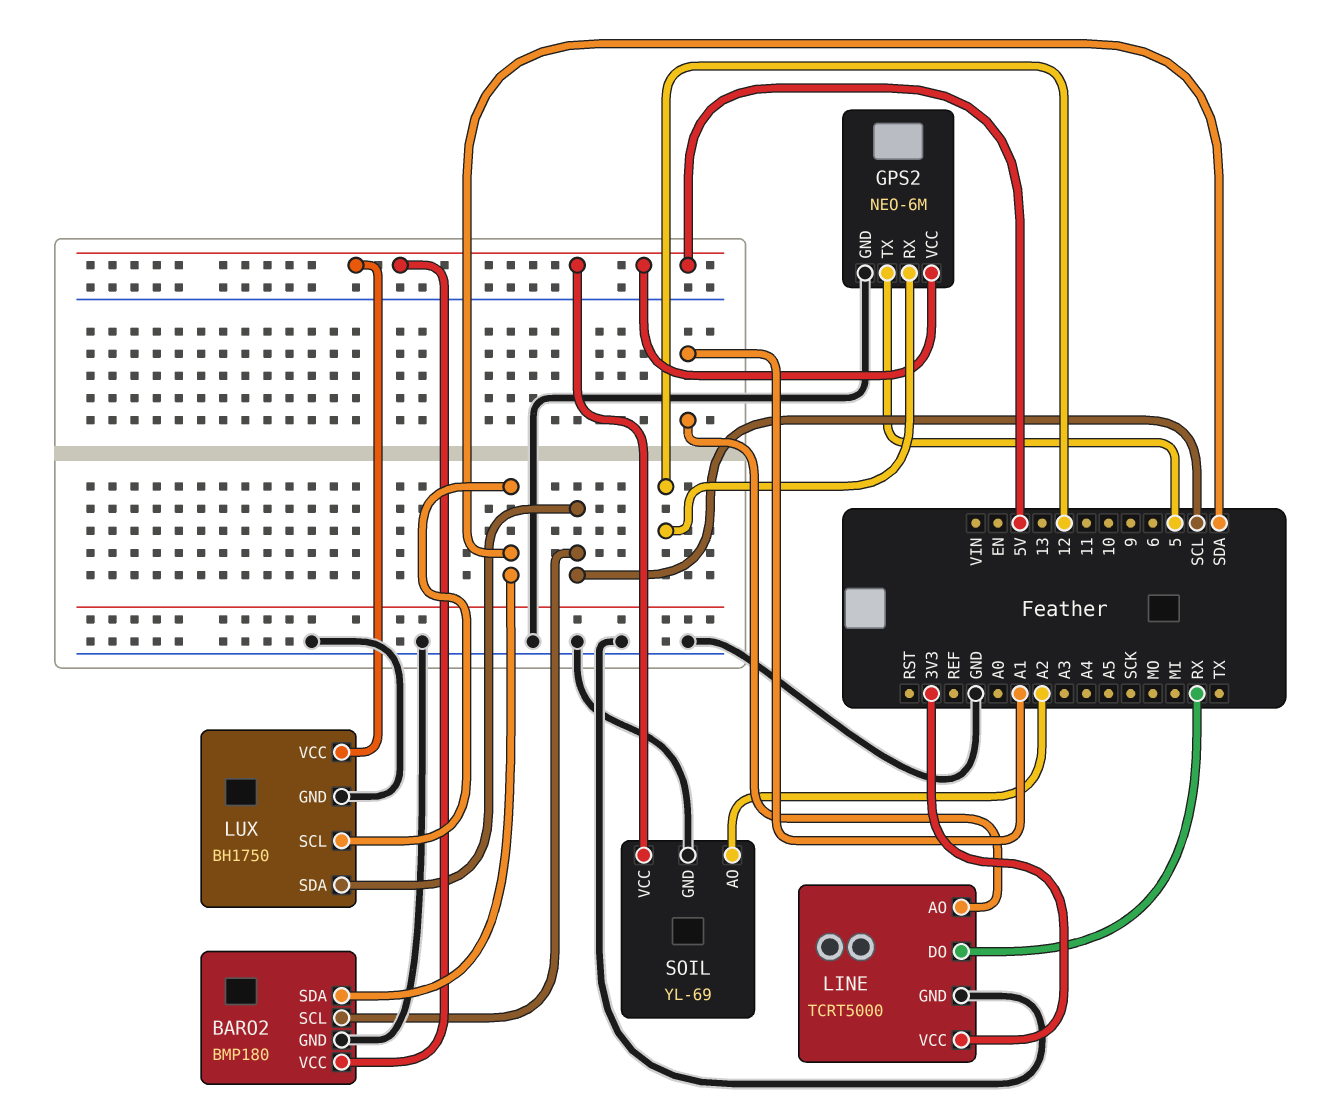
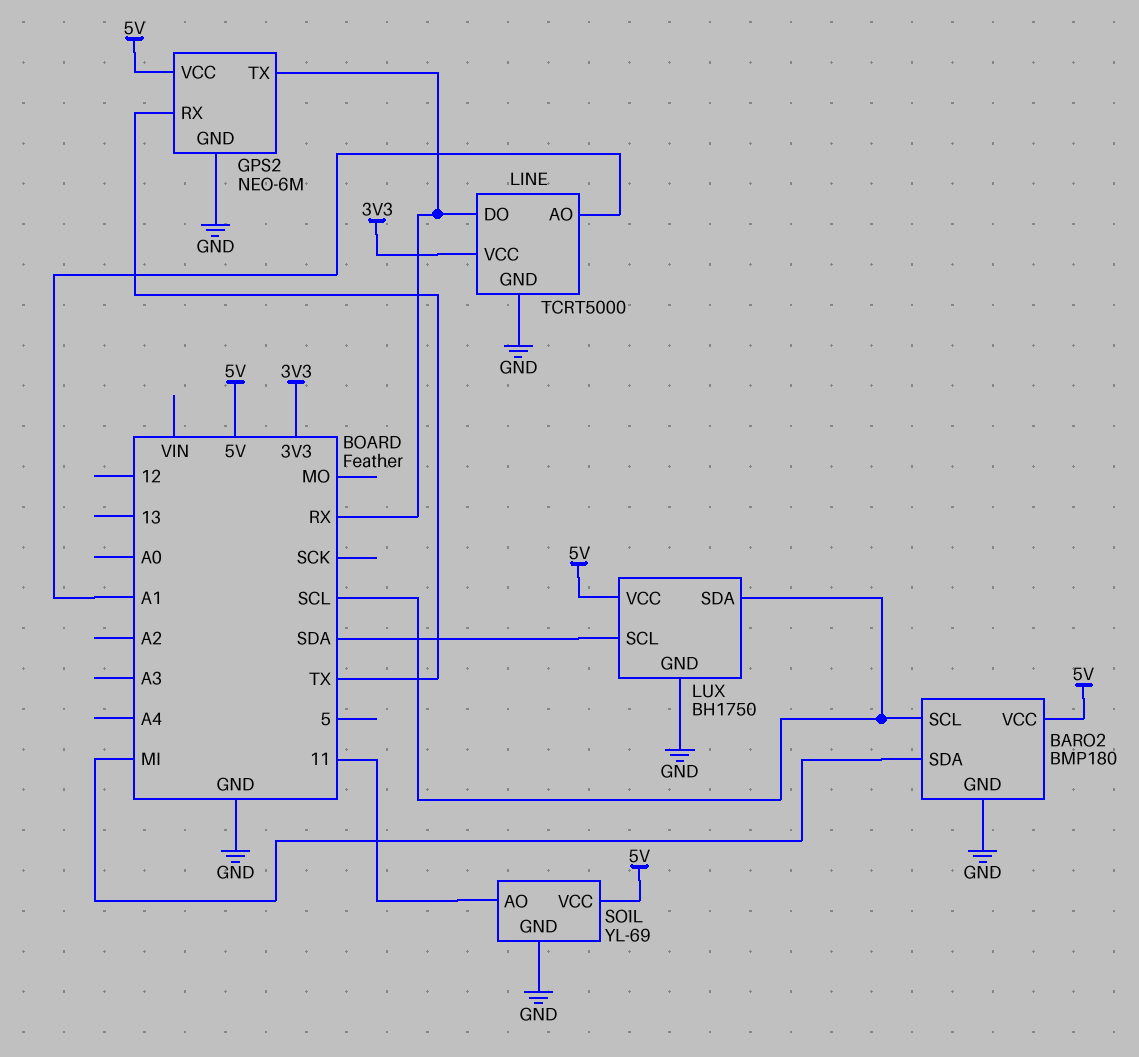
BARO2 pin SDA: SDA -> MI
GPS2 pin RX: 12 -> TX
GPS2 pin TX: 5 -> RX
SOIL pin AO: A2 -> 11

